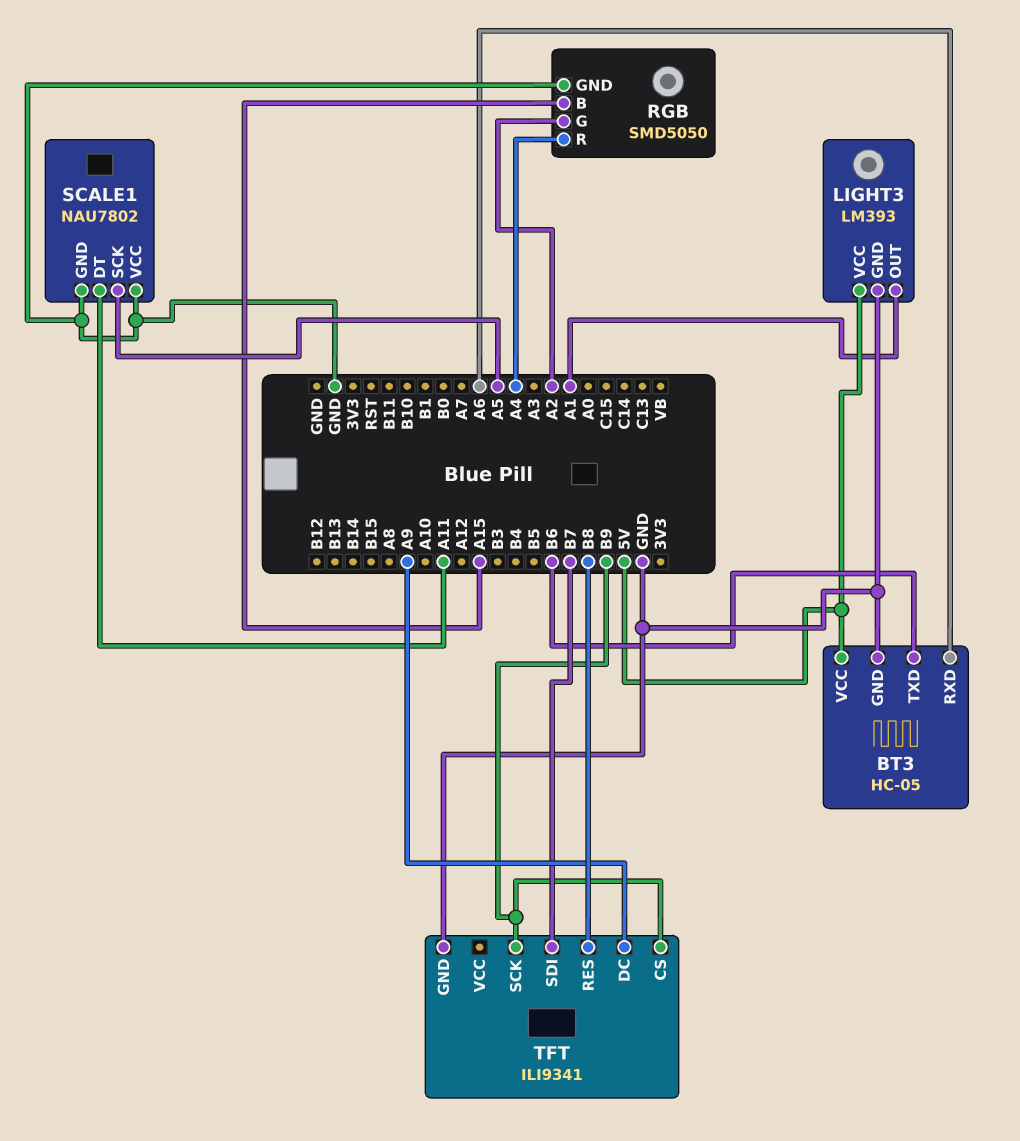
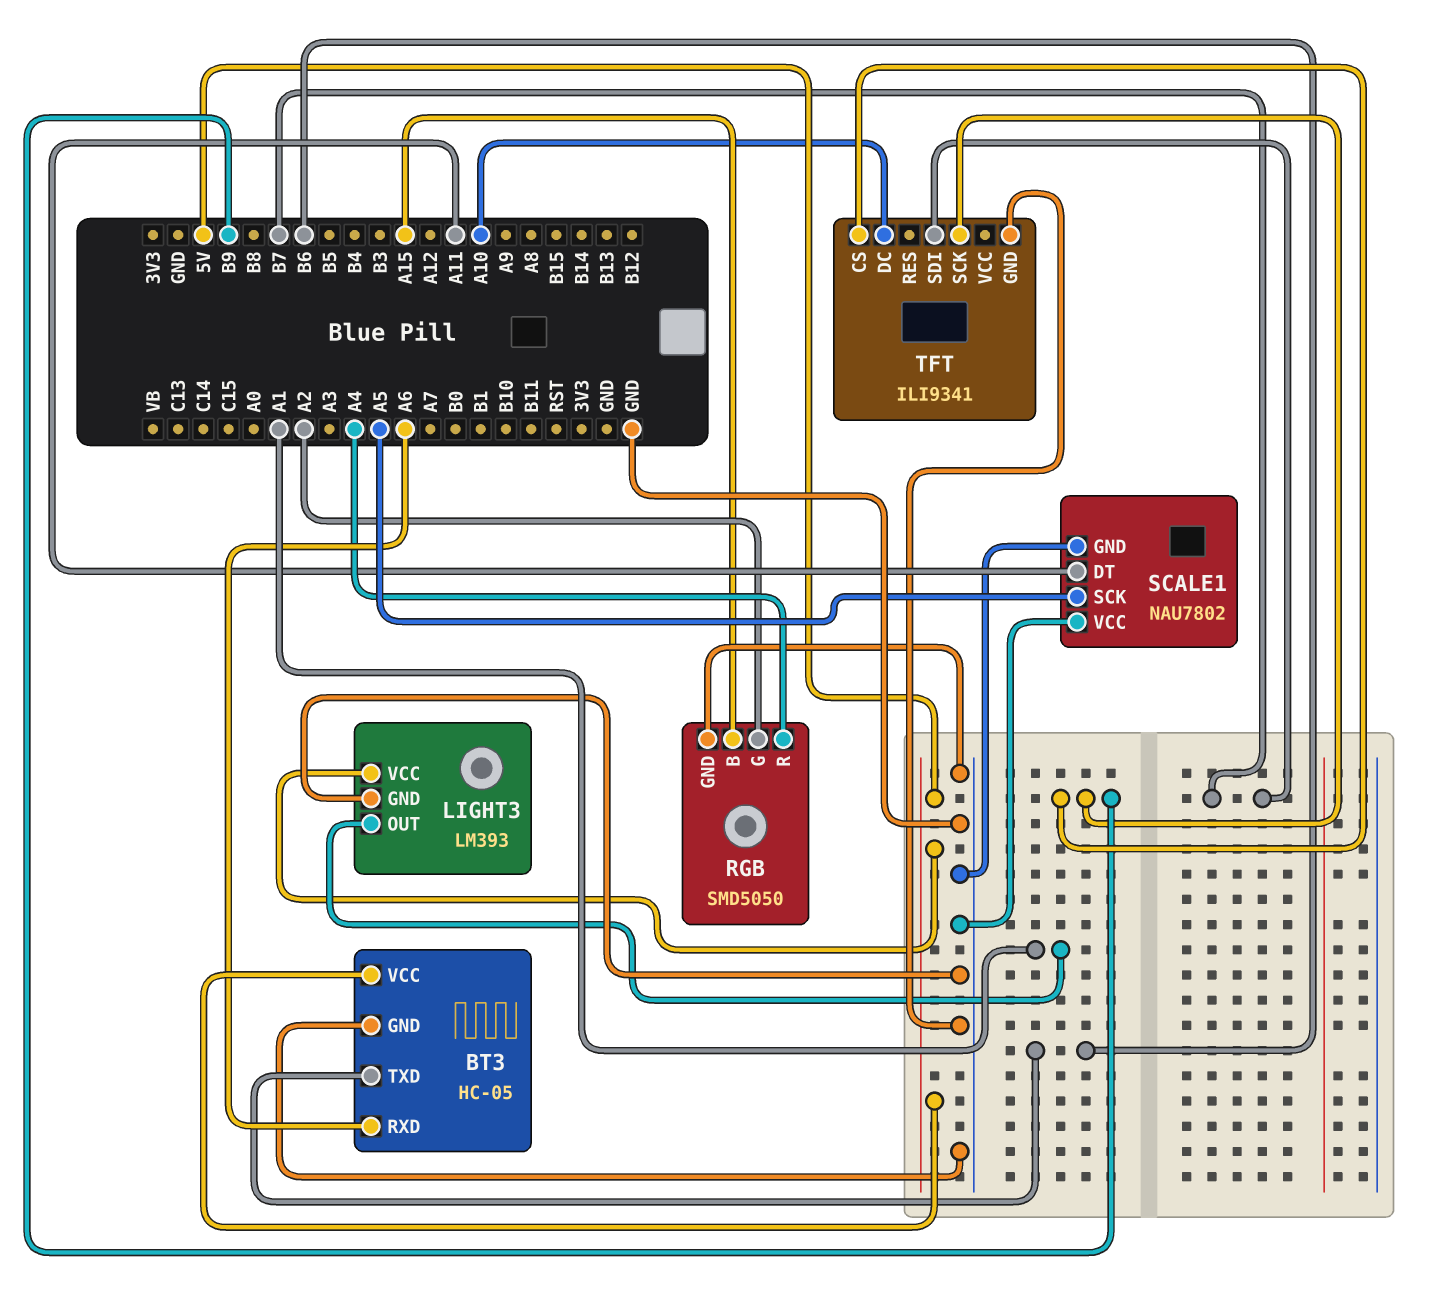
TFT pin DC: A9 -> A10
TFT pin RES: B8 -> none

